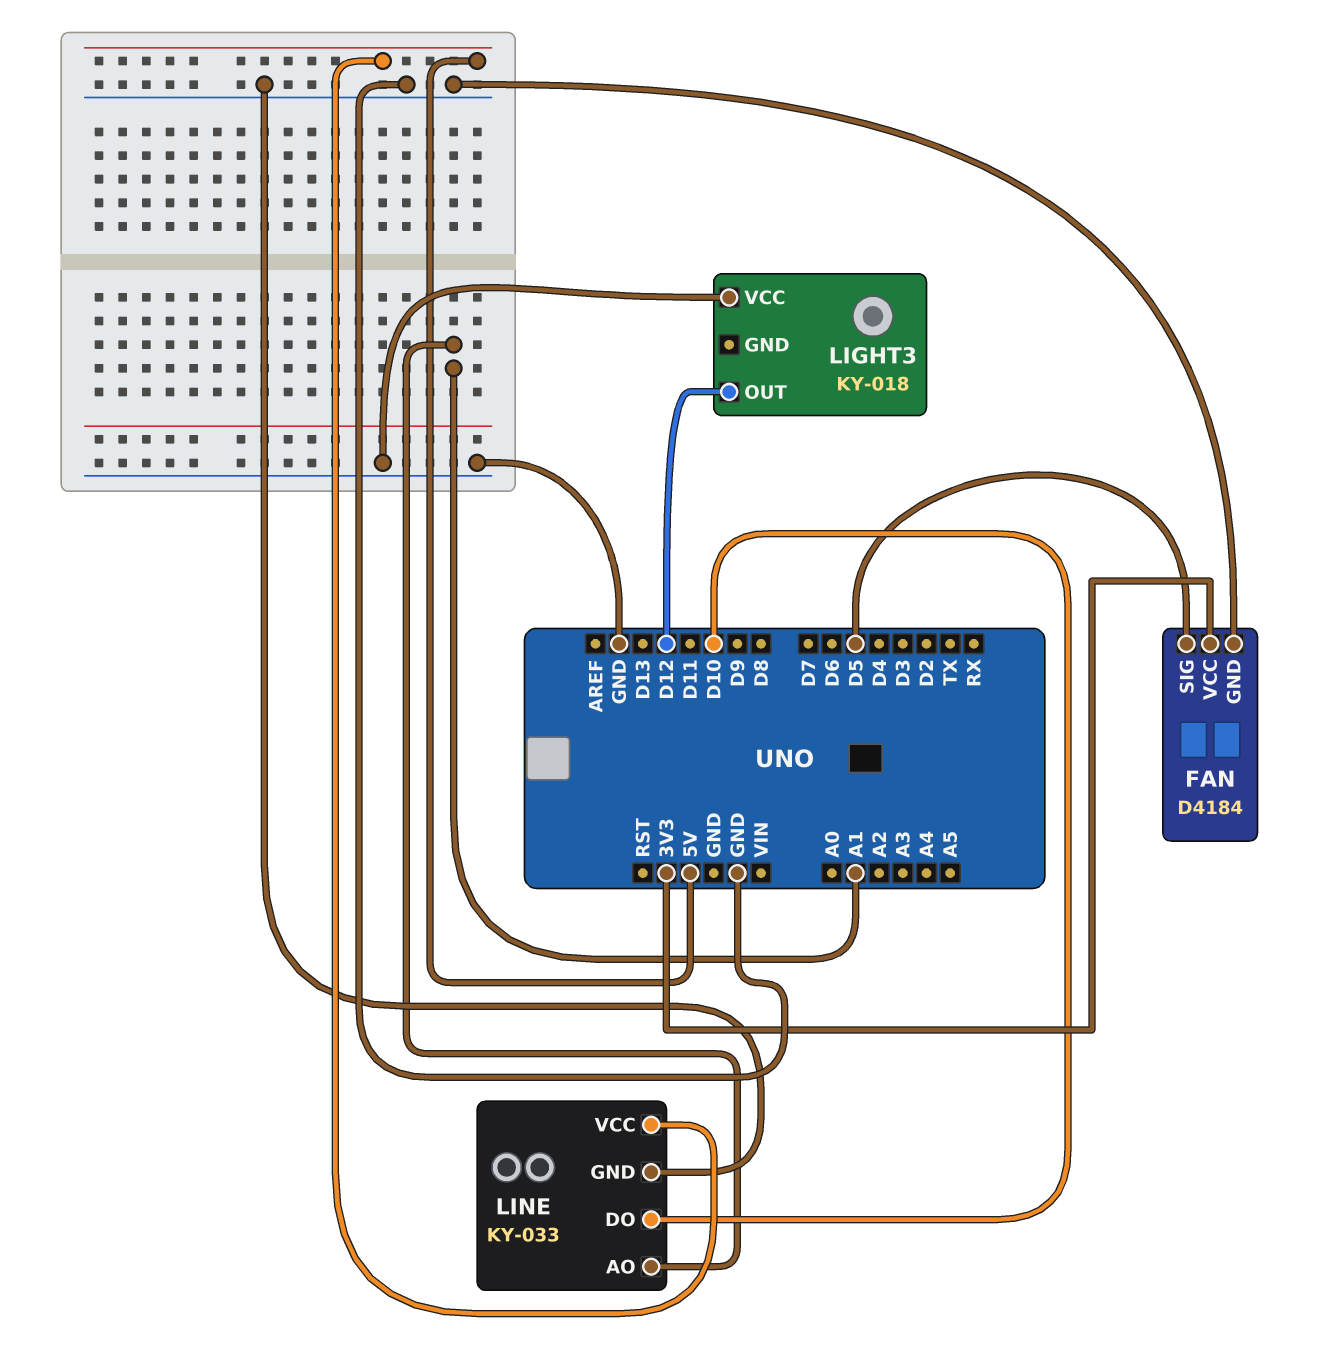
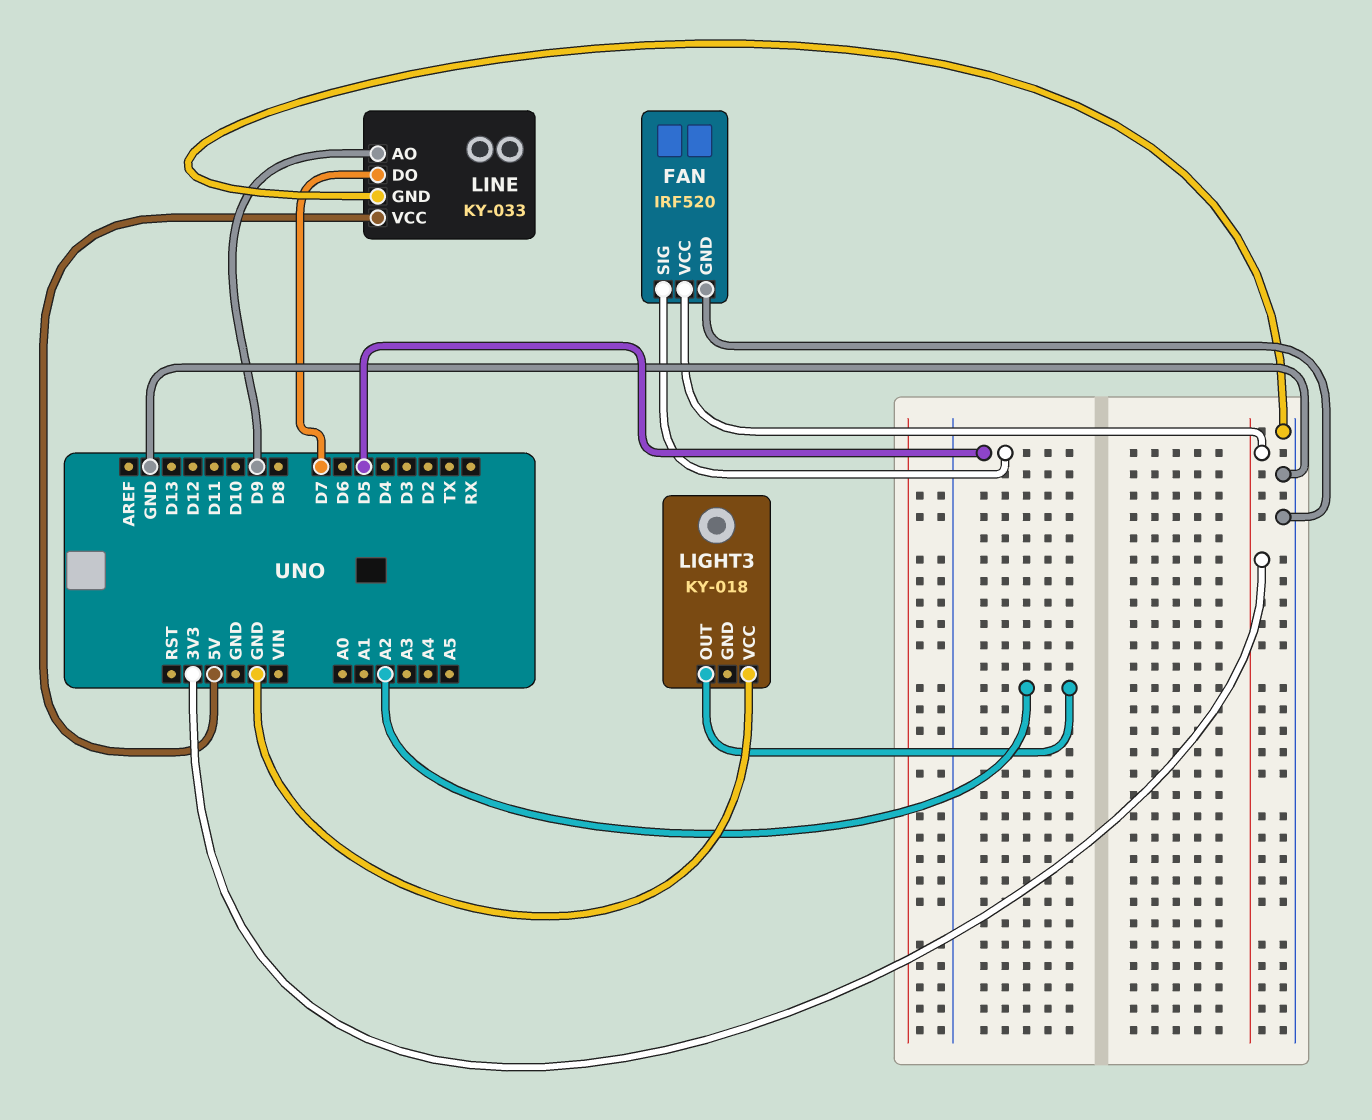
FAN: D4184 -> IRF520
LIGHT3 pin OUT: D12 -> A2
LINE pin AO: A1 -> D9
LINE pin DO: D10 -> D7

